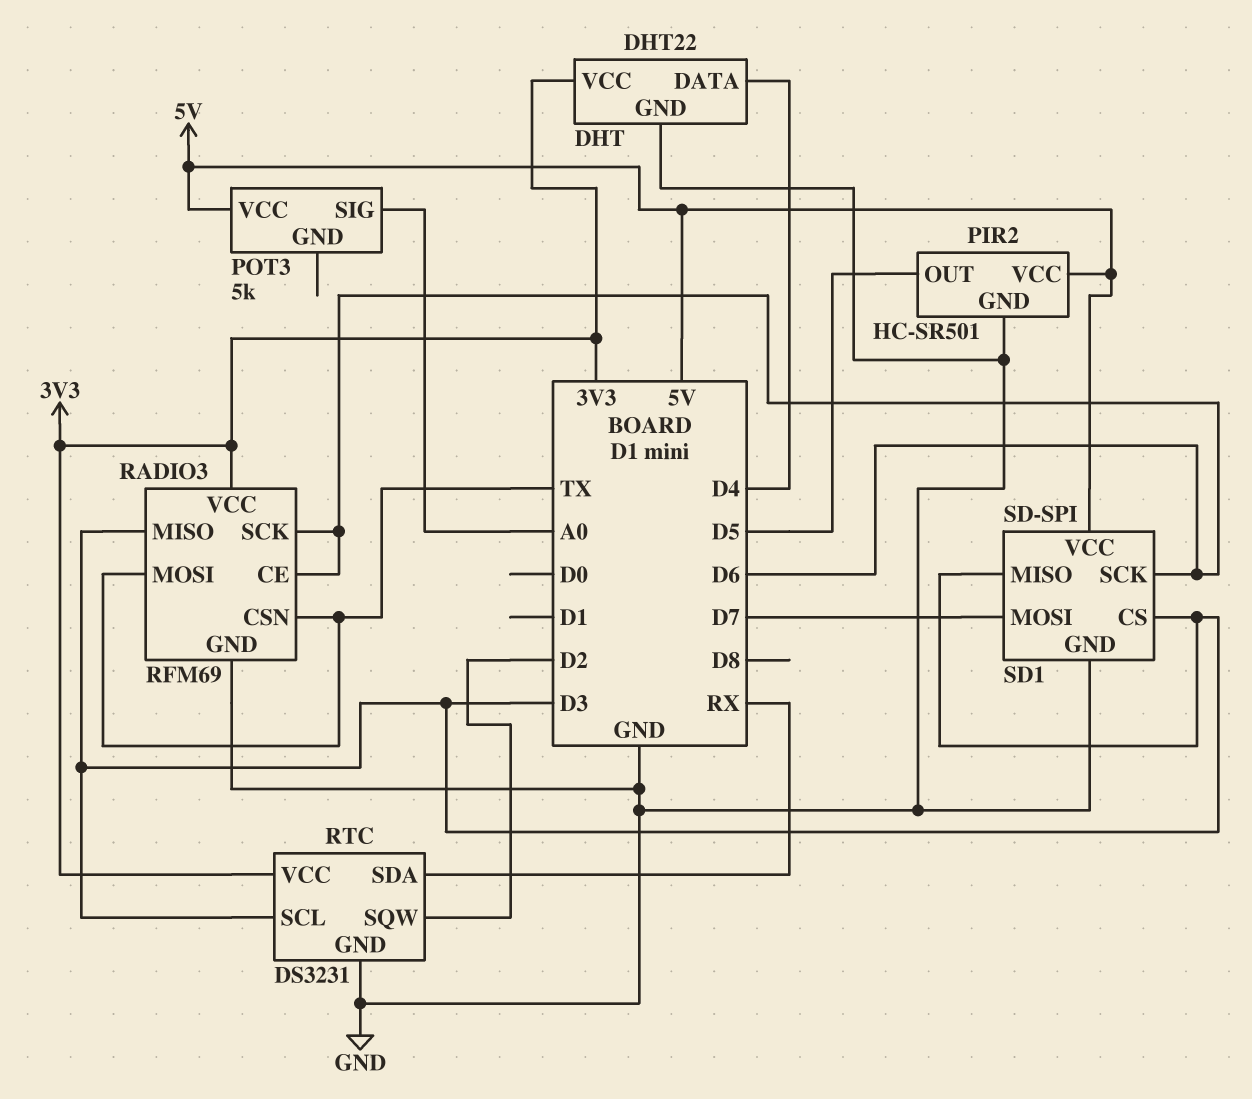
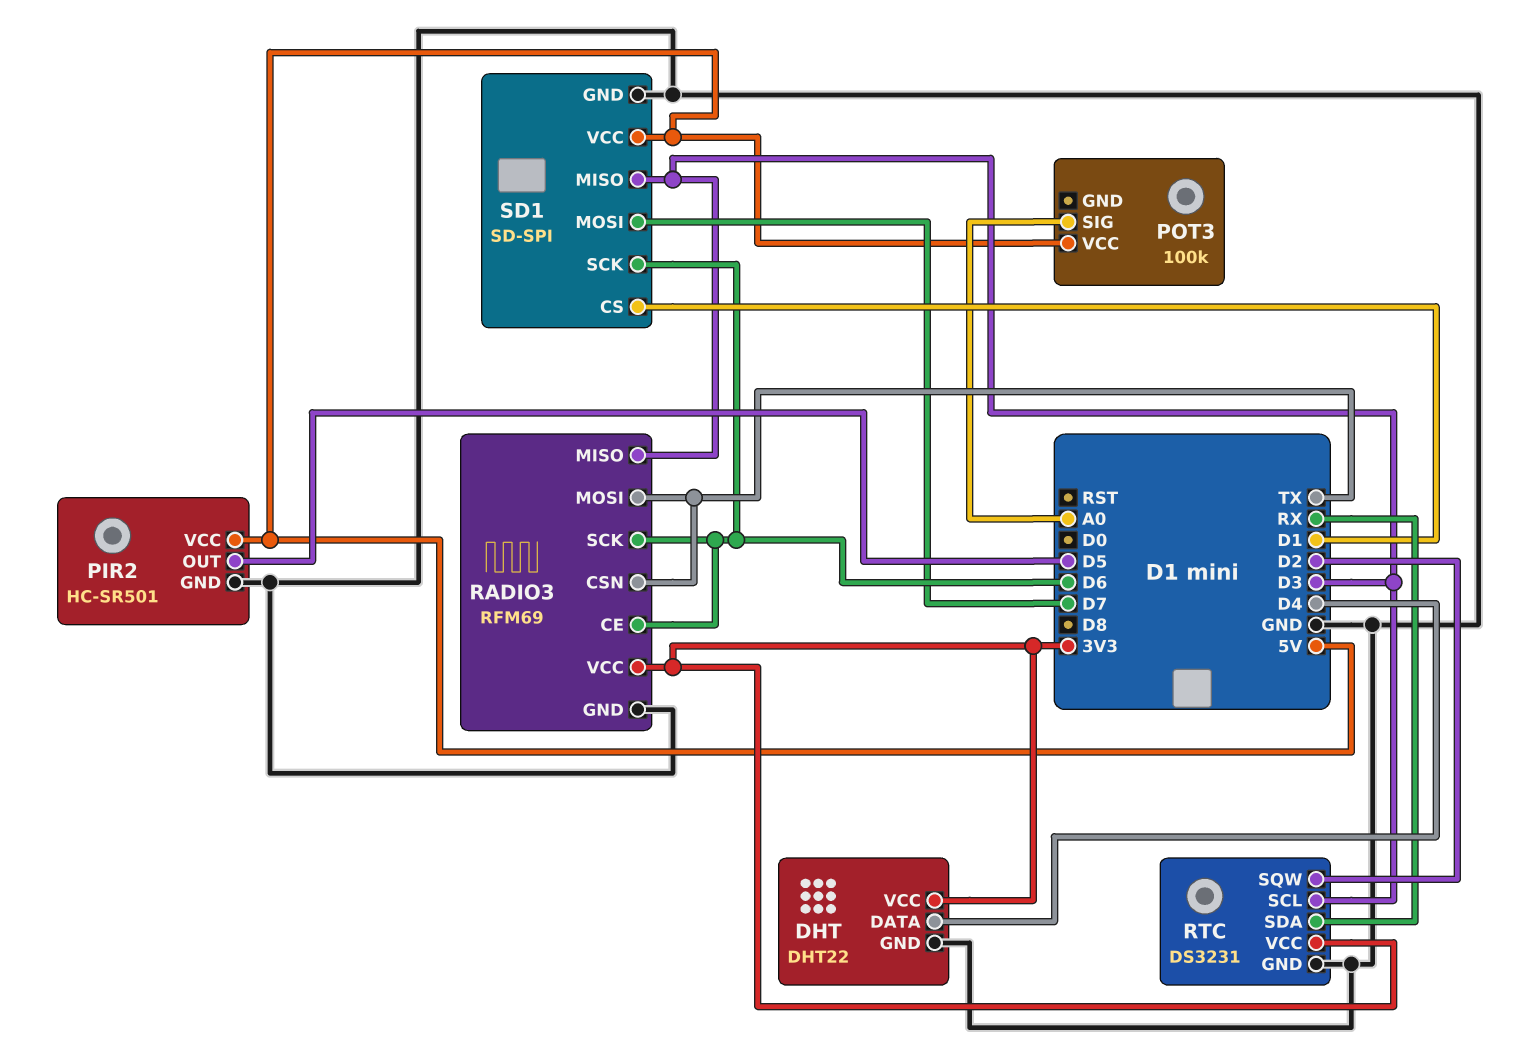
POT3: 5k -> 100k
SD1 pin CS: D3 -> D1

